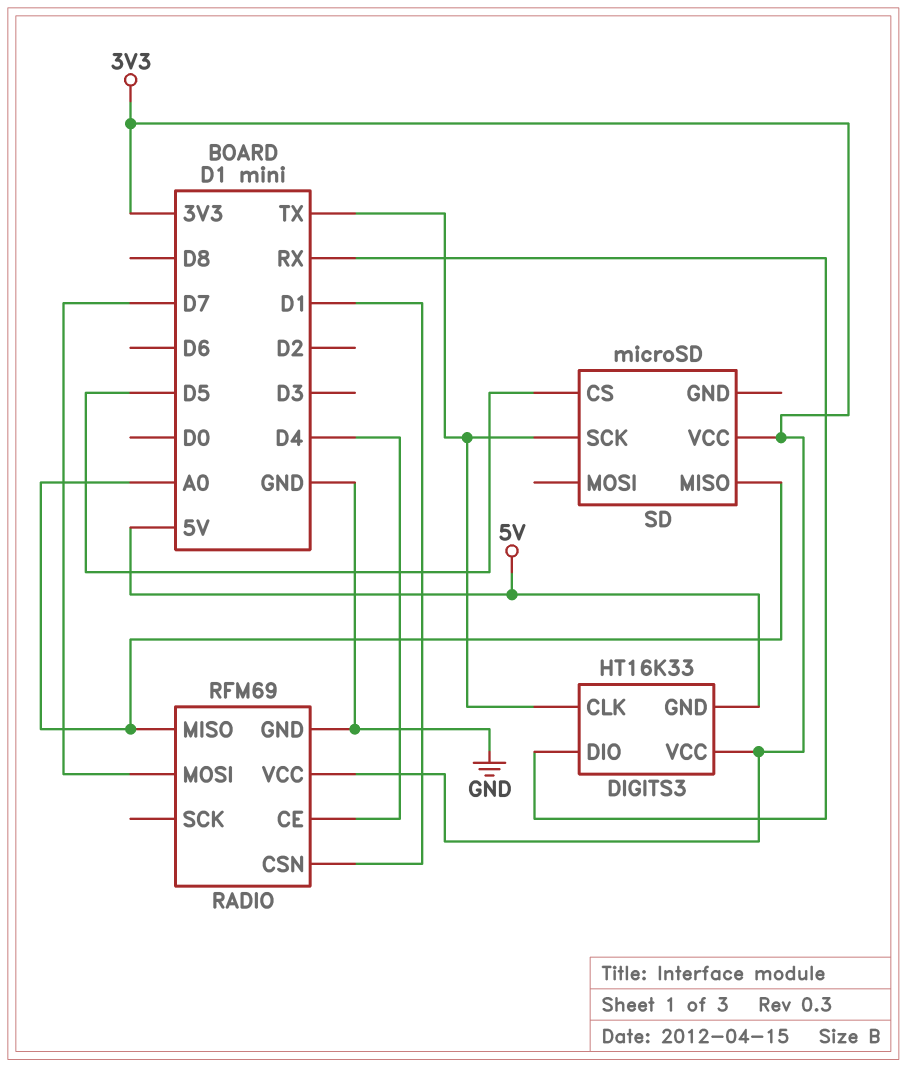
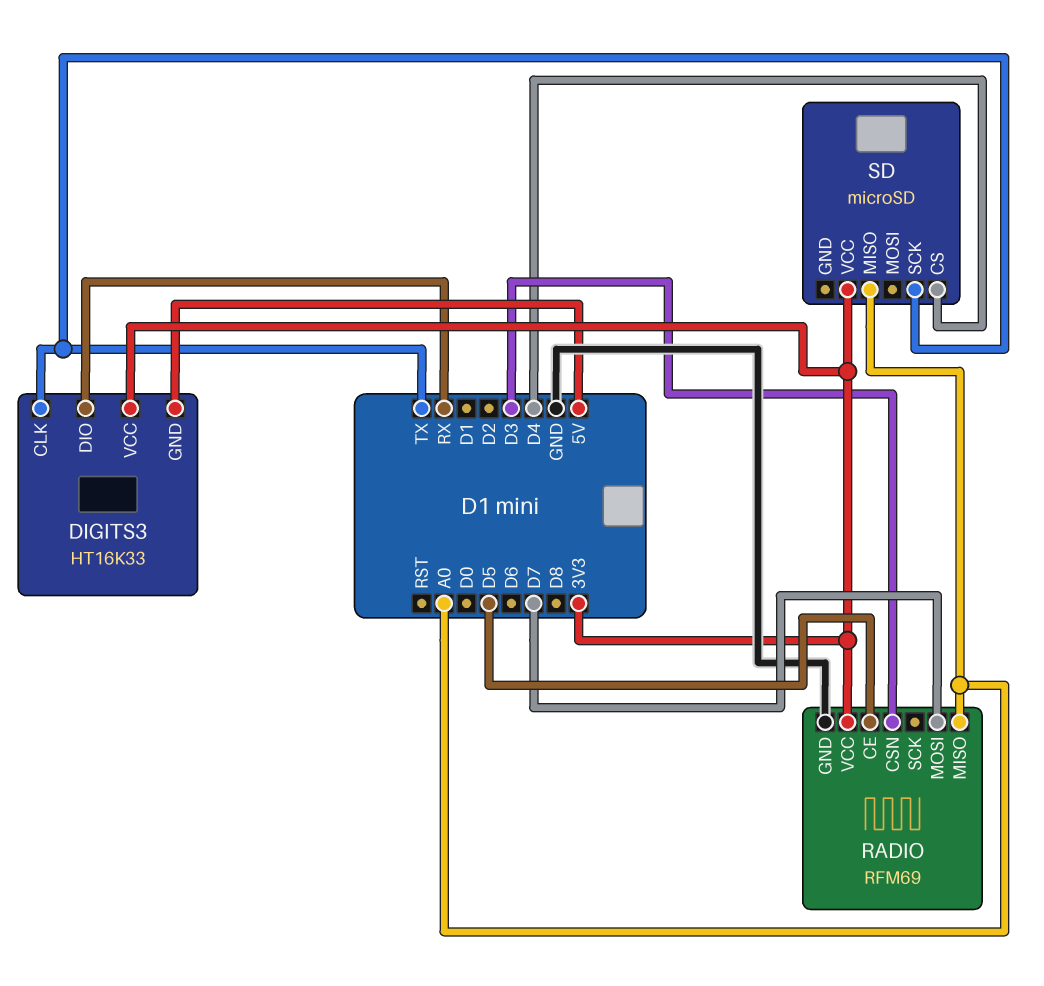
RADIO pin CE: D4 -> D5
RADIO pin CSN: D1 -> D3
SD pin CS: D5 -> D4

